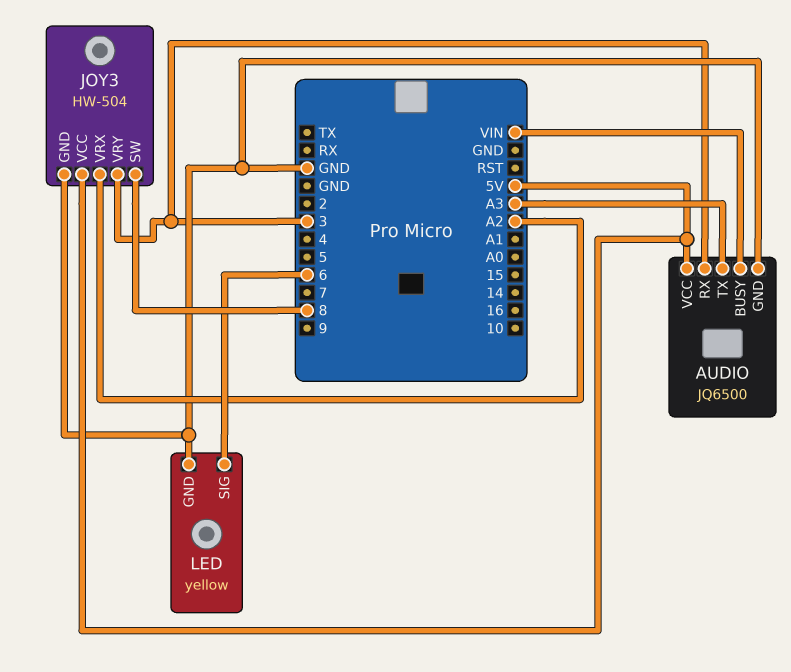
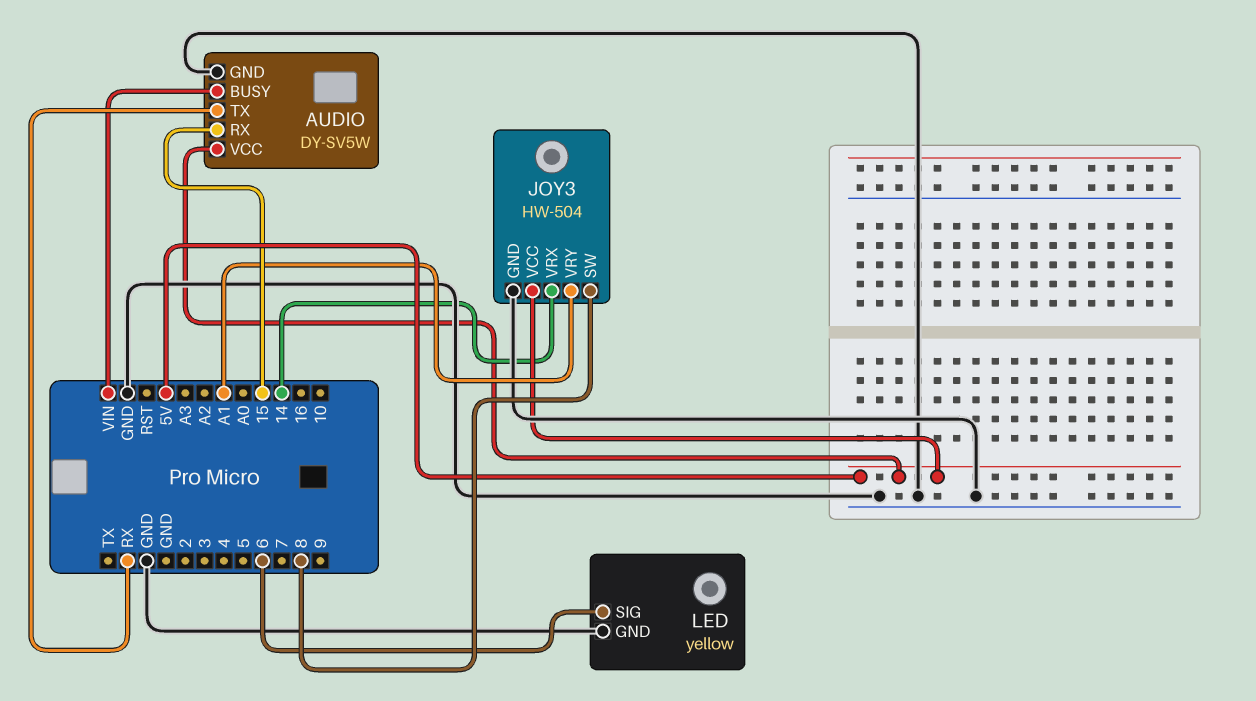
AUDIO: JQ6500 -> DY-SV5W
AUDIO pin RX: 3 -> 15
AUDIO pin TX: A3 -> RX
JOY3 pin VRX: A2 -> 14
JOY3 pin VRY: 3 -> A1

